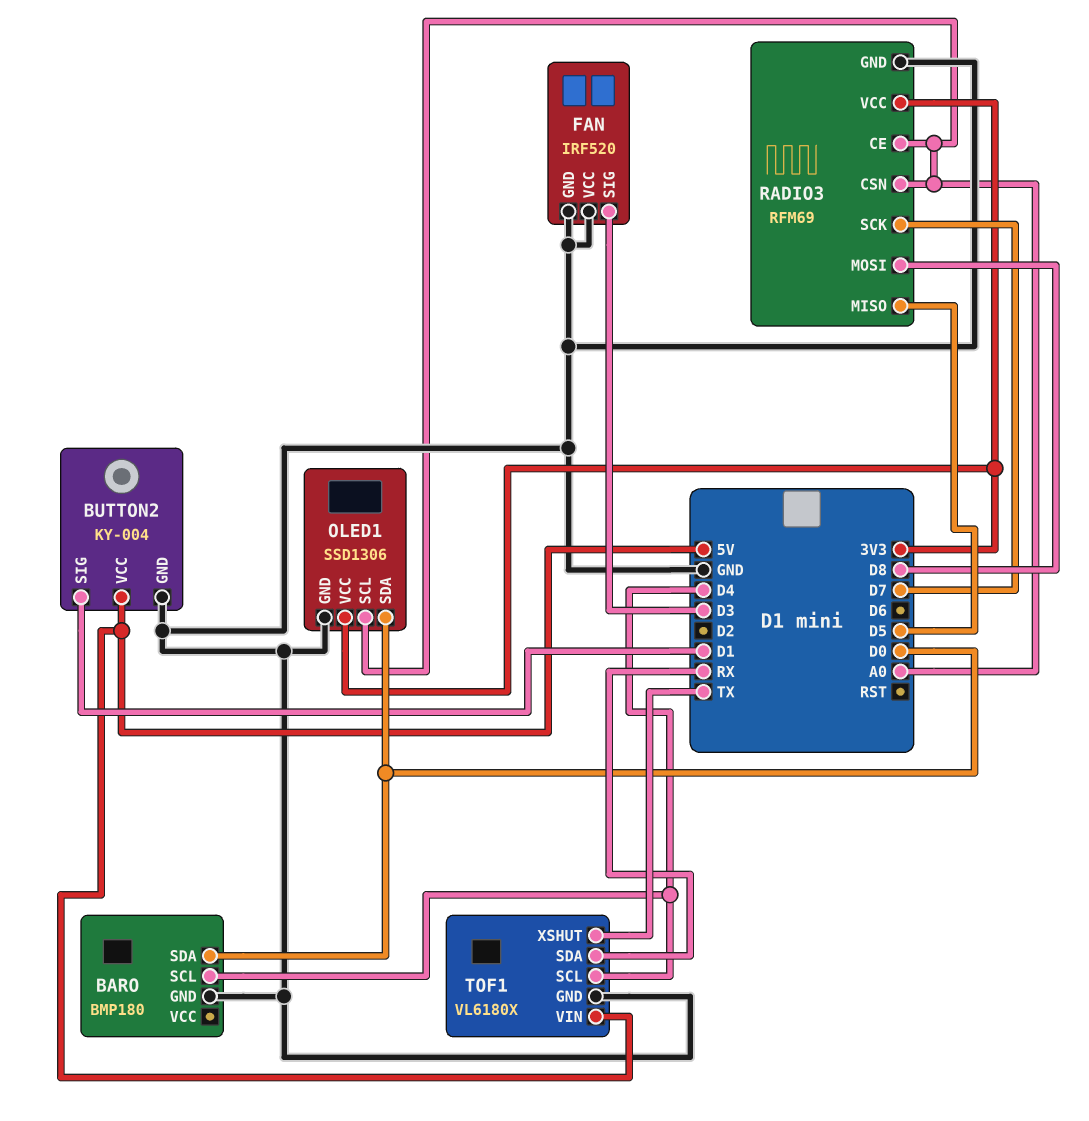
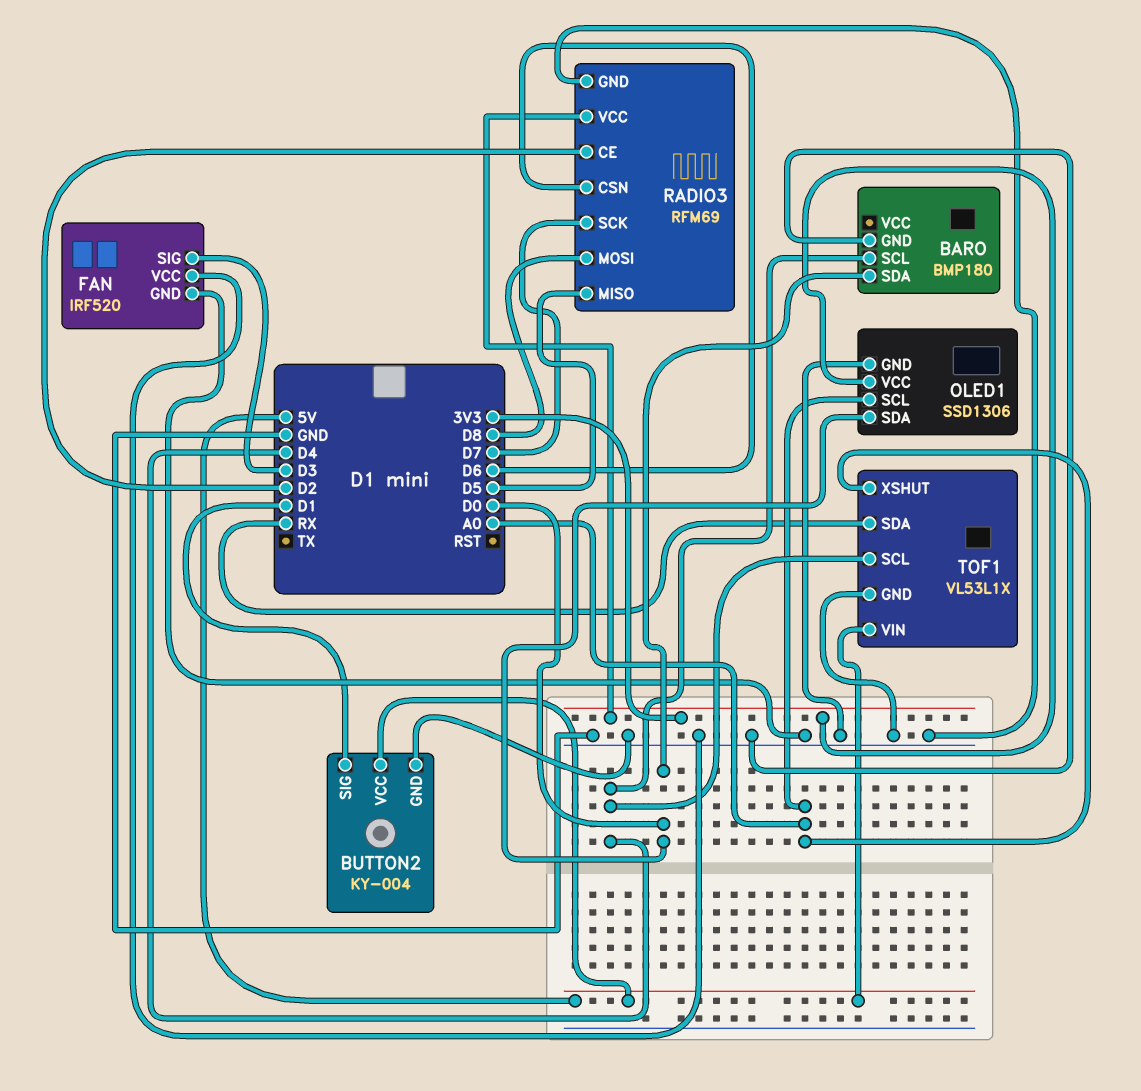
RADIO3 pin CE: A0 -> D2
RADIO3 pin CSN: A0 -> D6
TOF1: VL6180X -> VL53L1X
TOF1 pin XSHUT: TX -> A0

